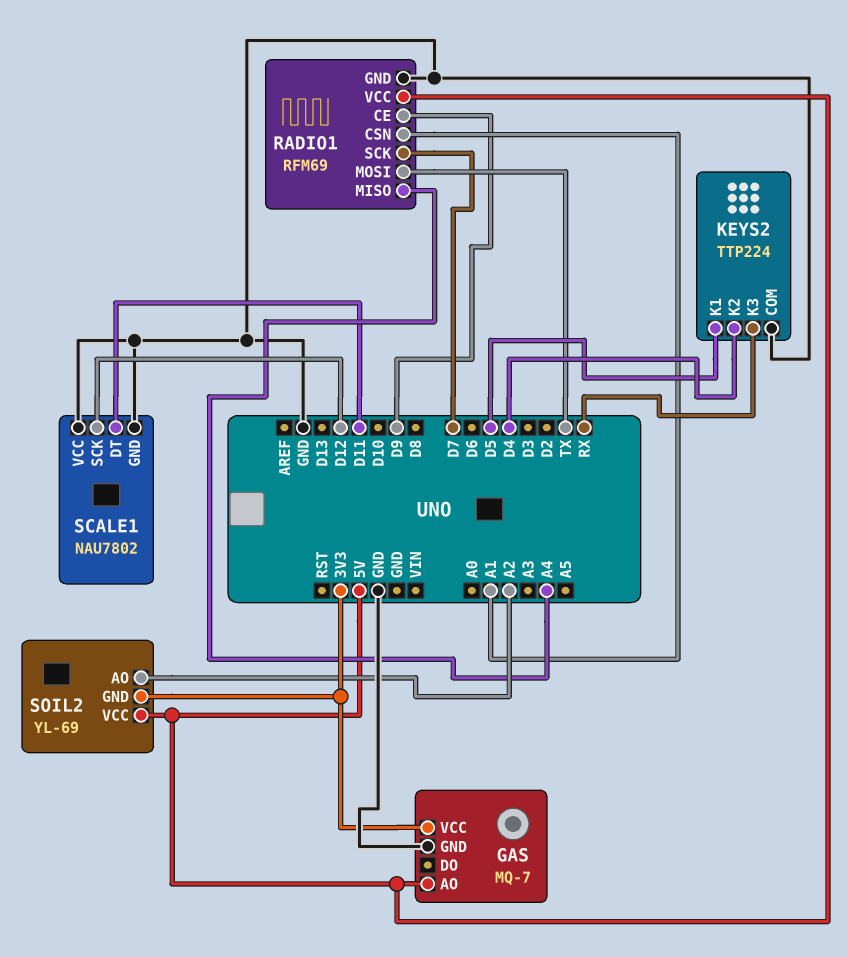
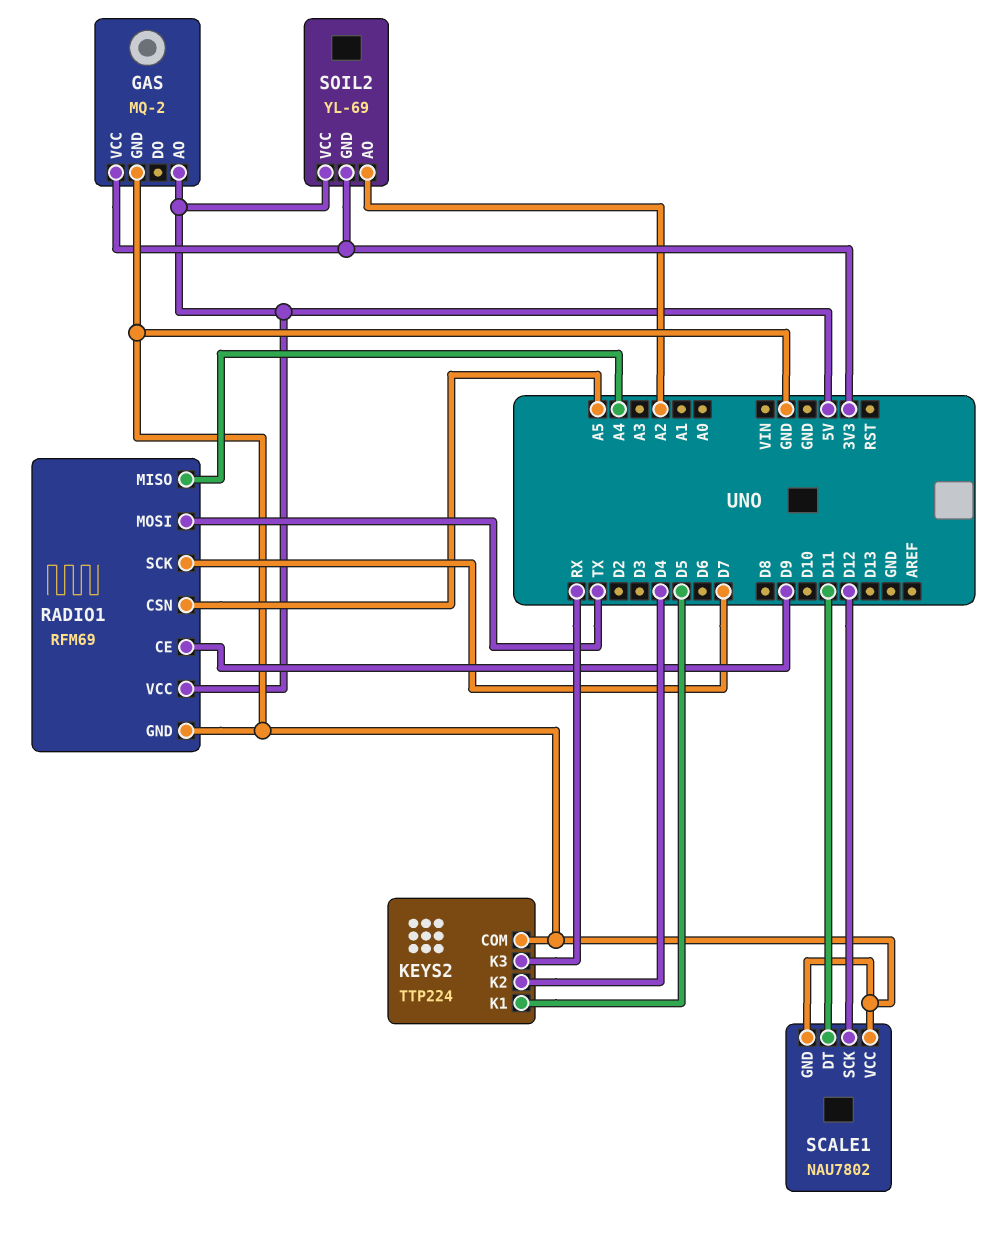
GAS: MQ-7 -> MQ-2
RADIO1 pin CSN: A1 -> A5

